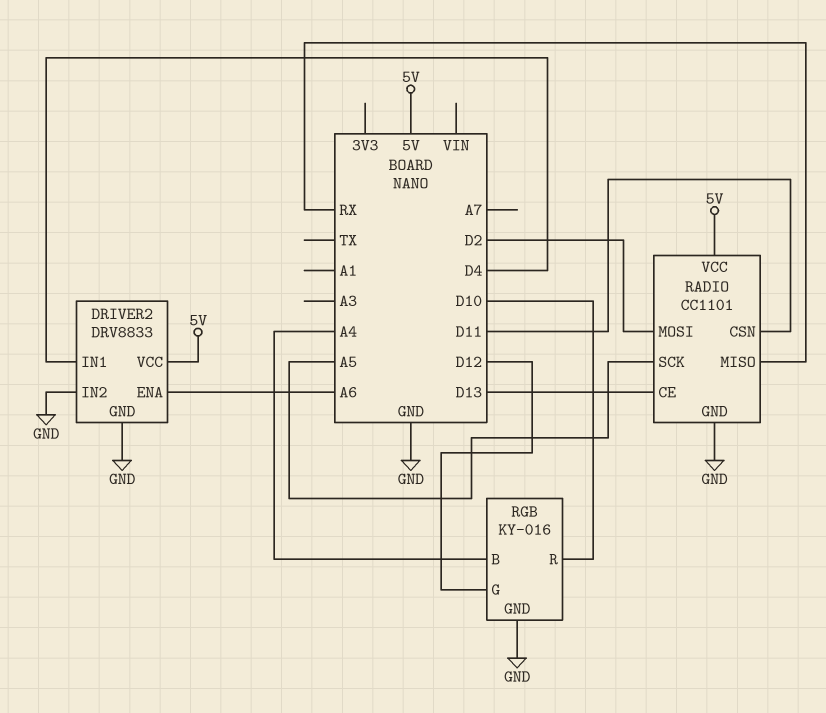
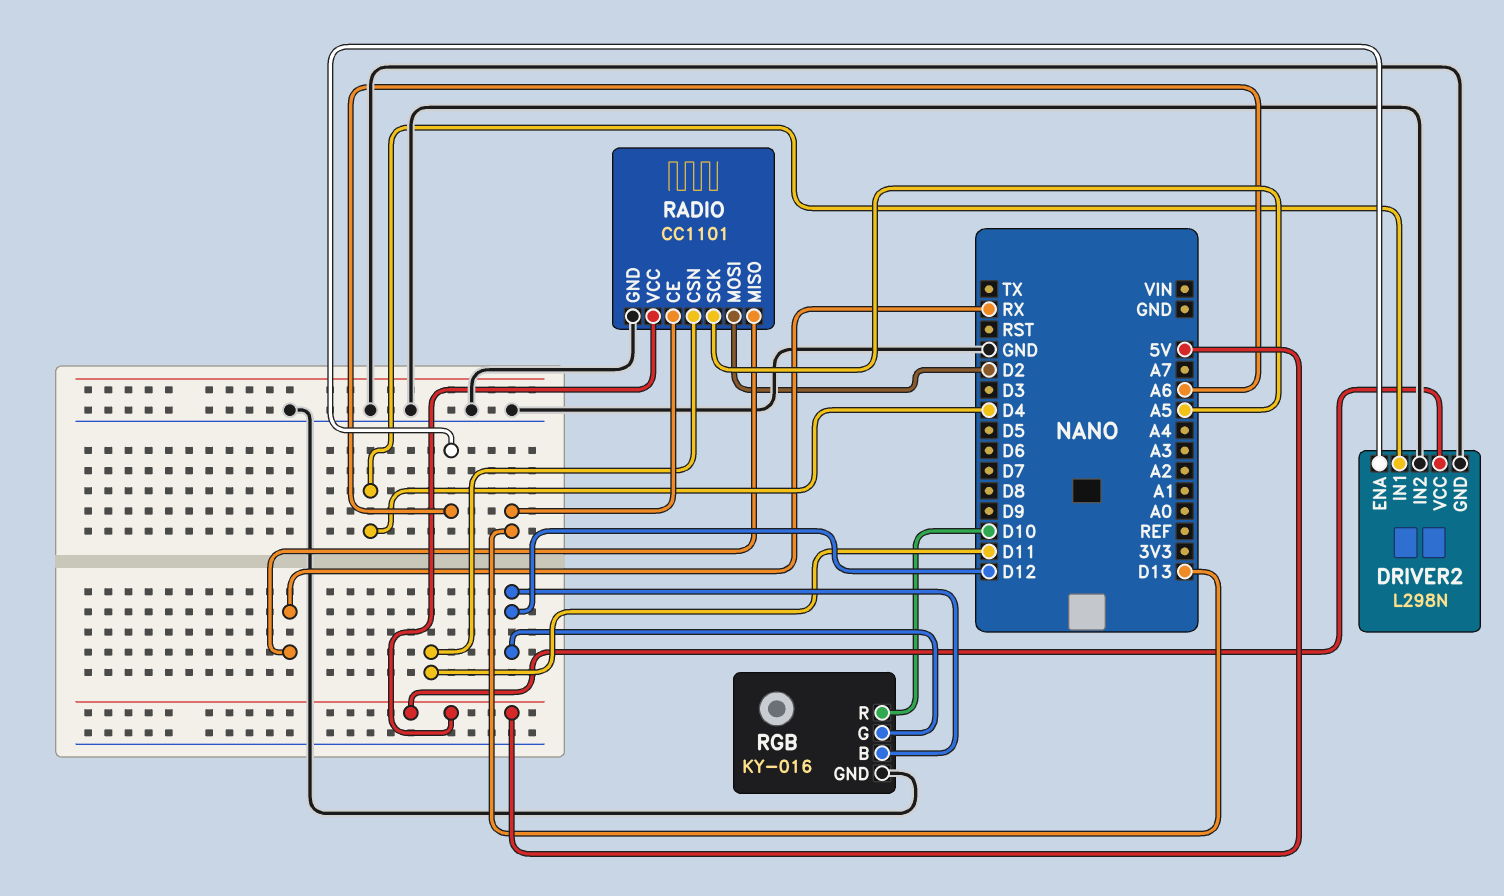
DRIVER2: DRV8833 -> L298N
RGB pin B: A4 -> D12

